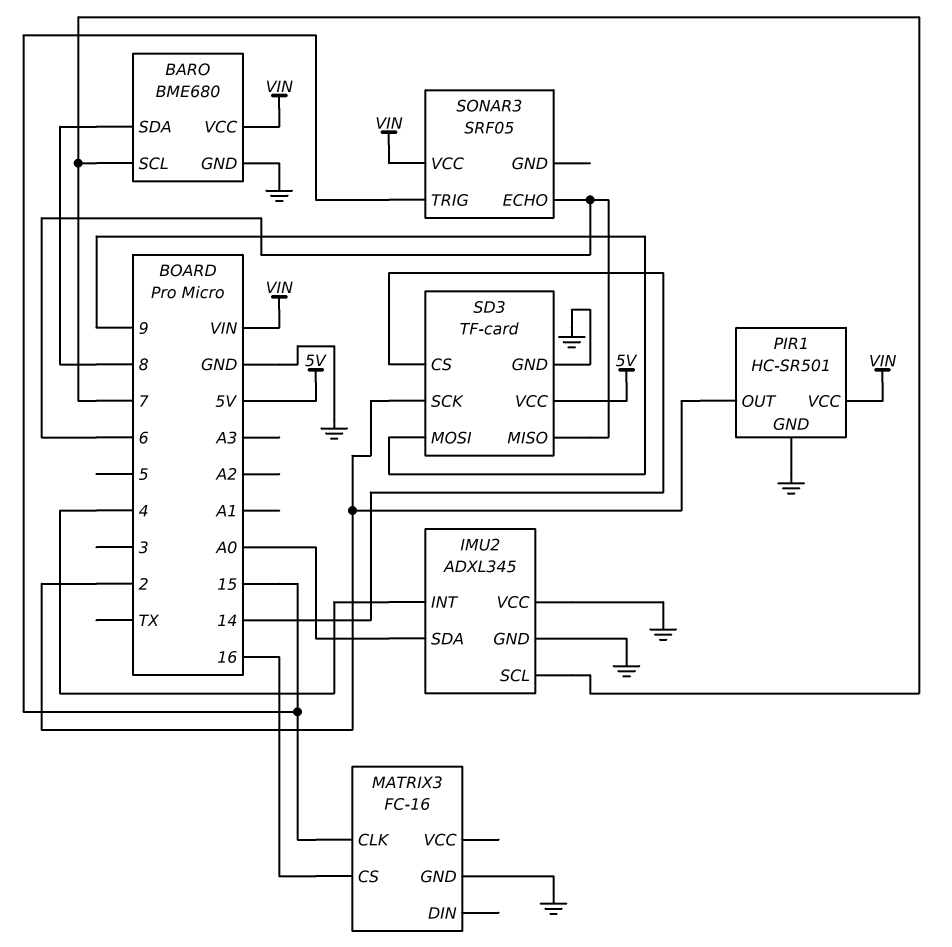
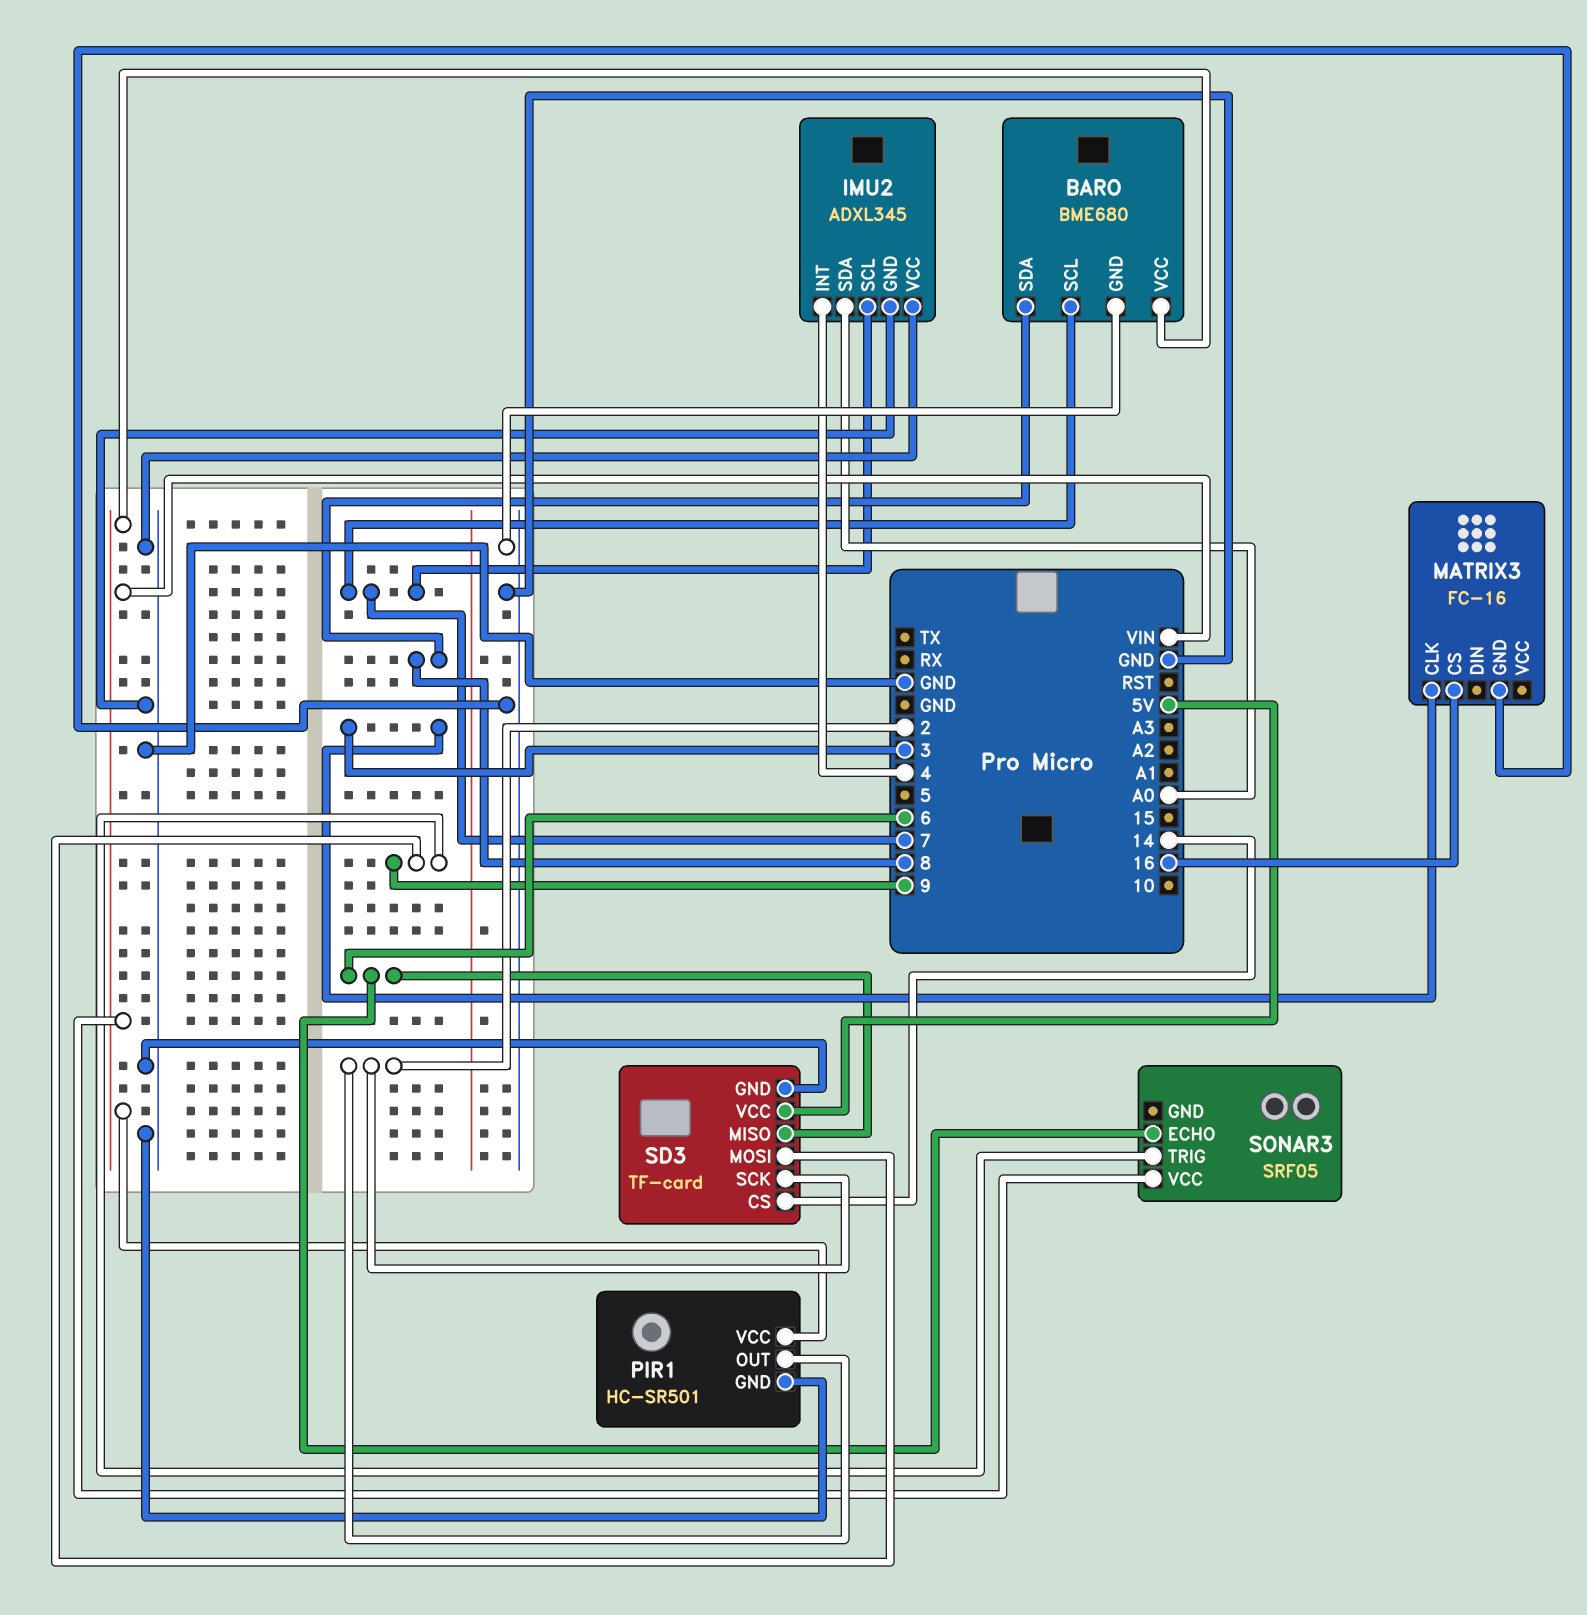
MATRIX3 pin CLK: 15 -> 3
SONAR3 pin TRIG: 15 -> 9

